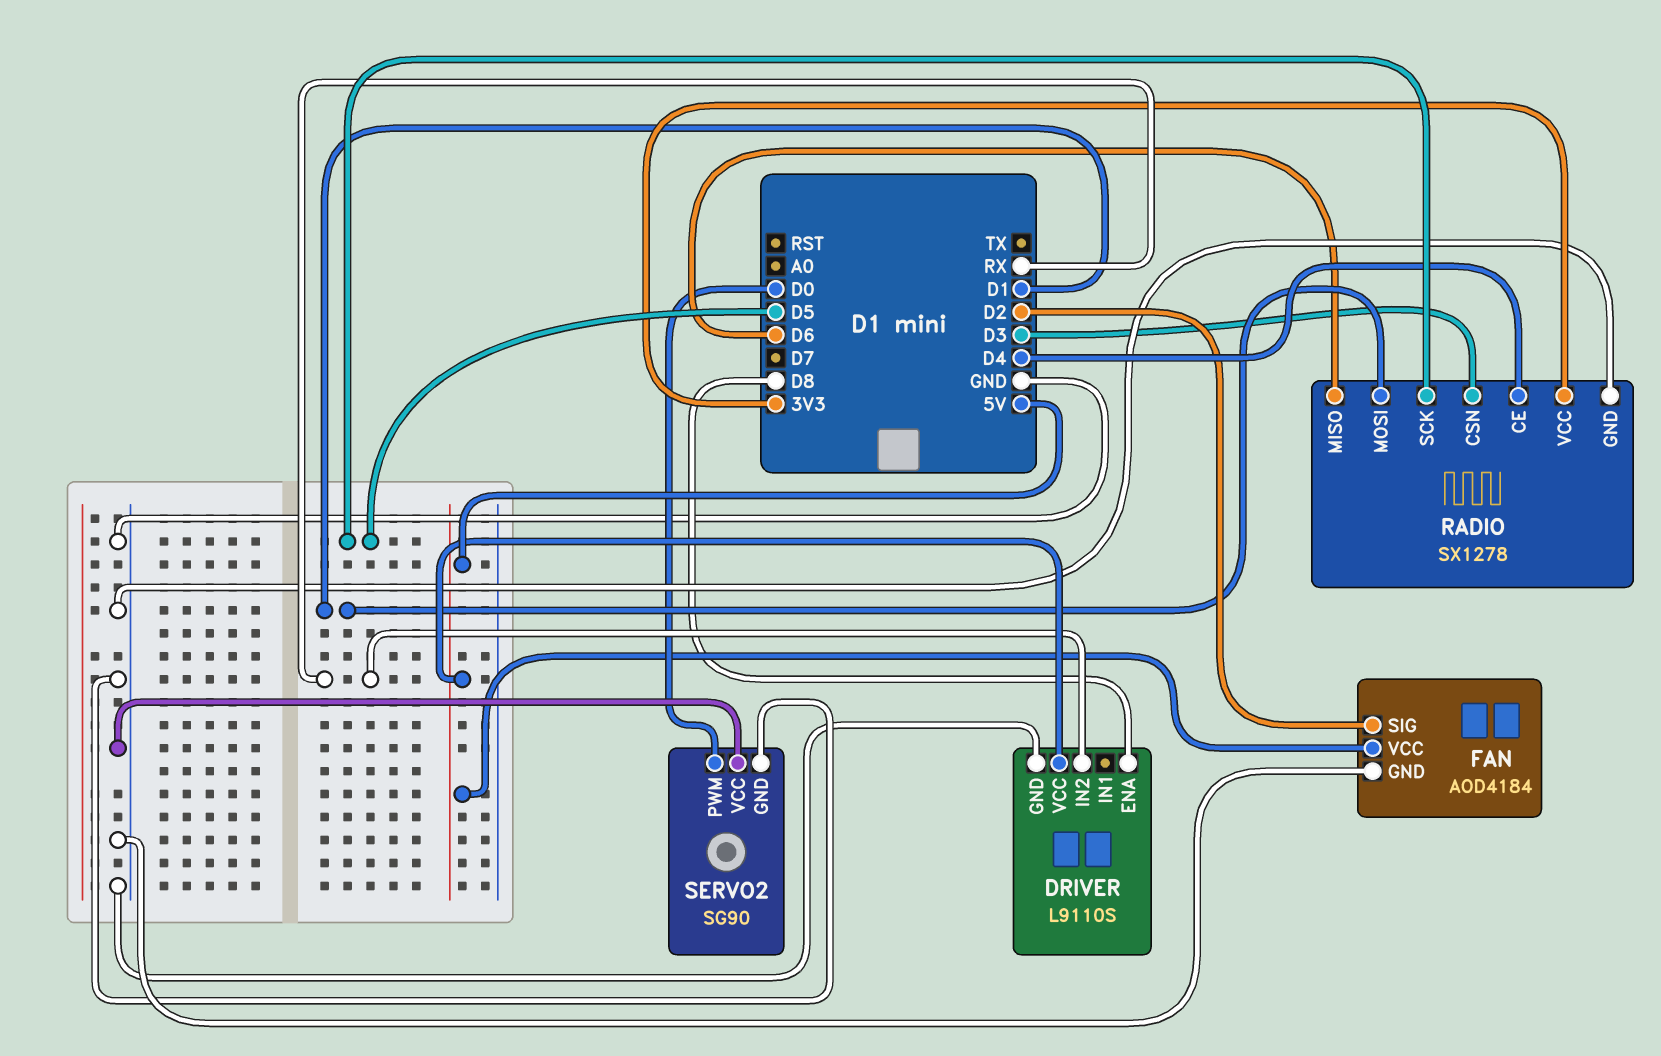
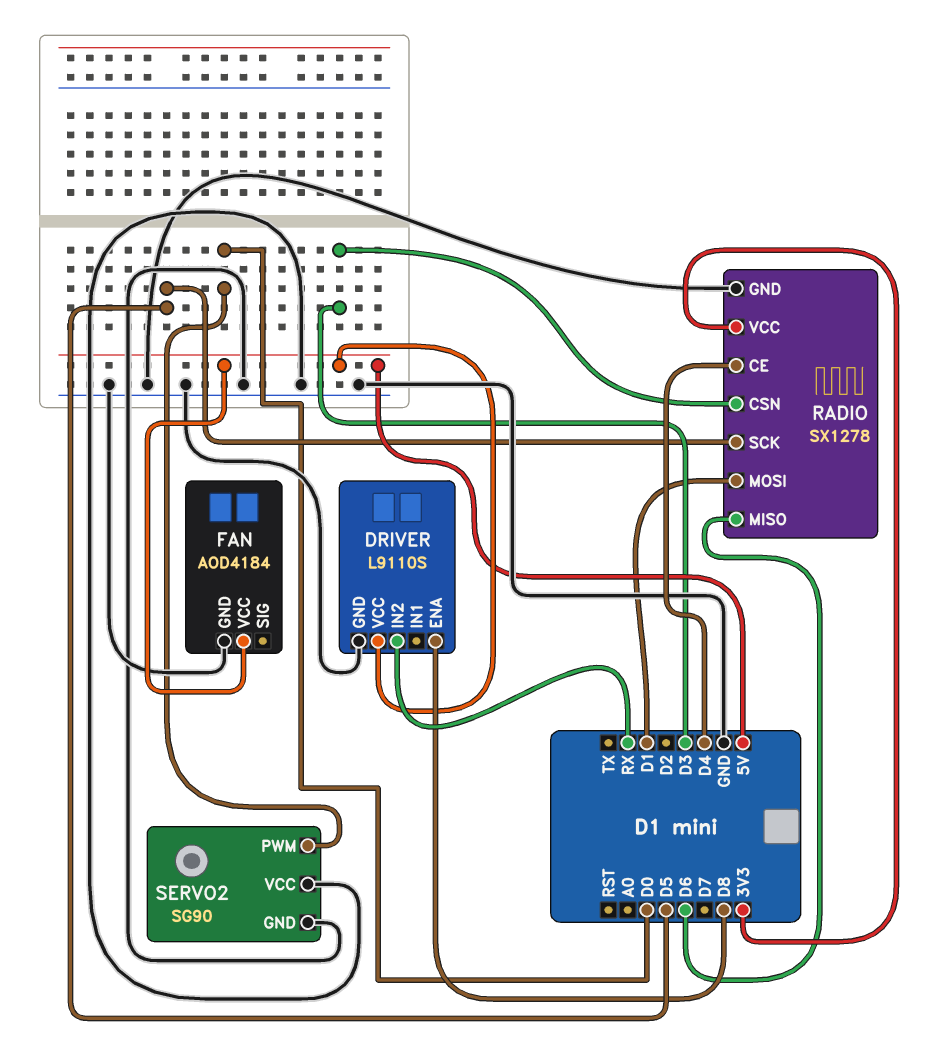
FAN pin SIG: D2 -> none

